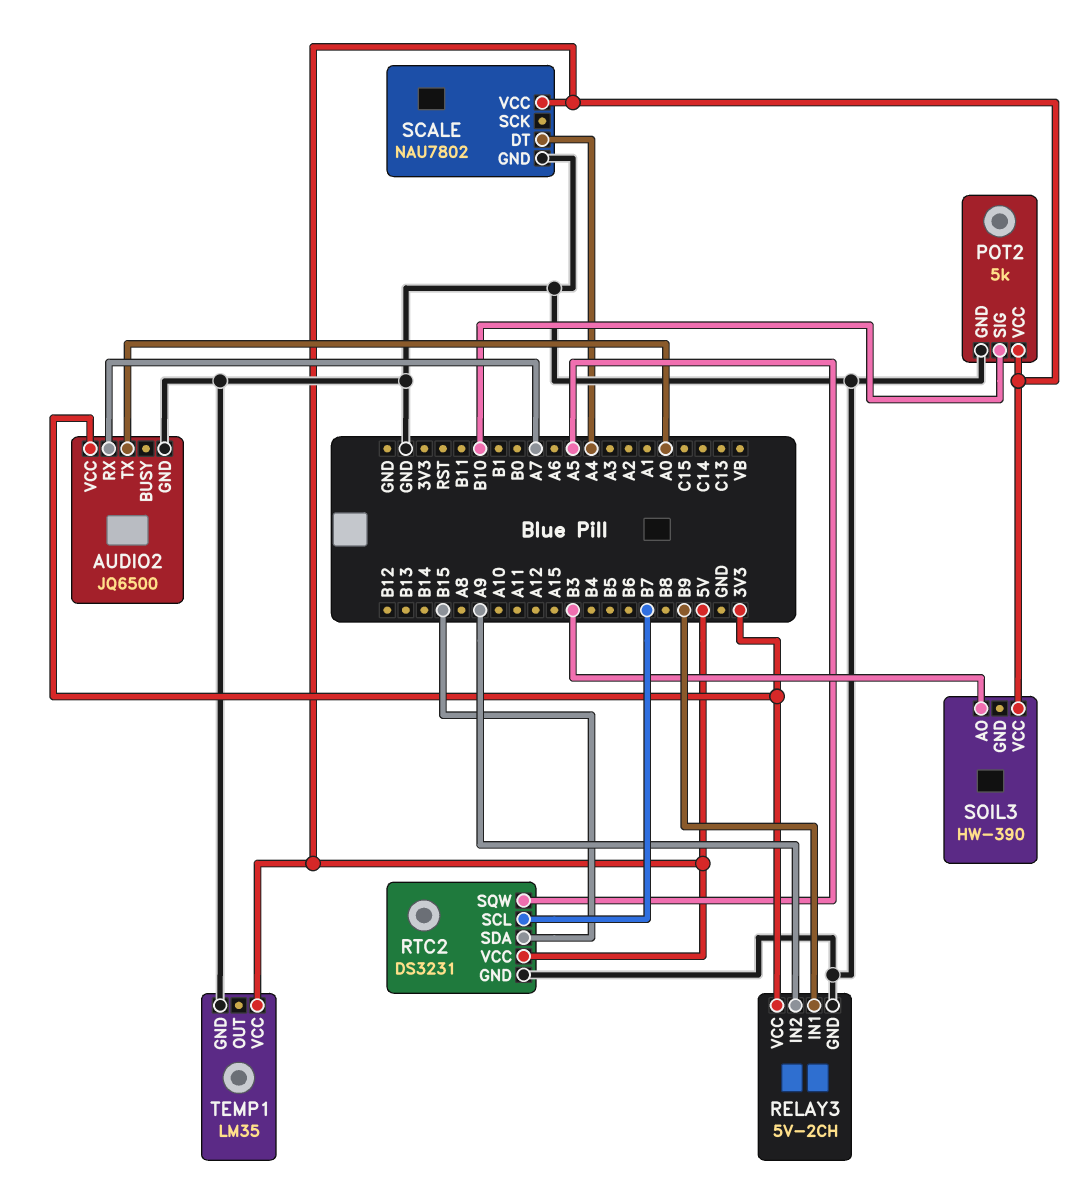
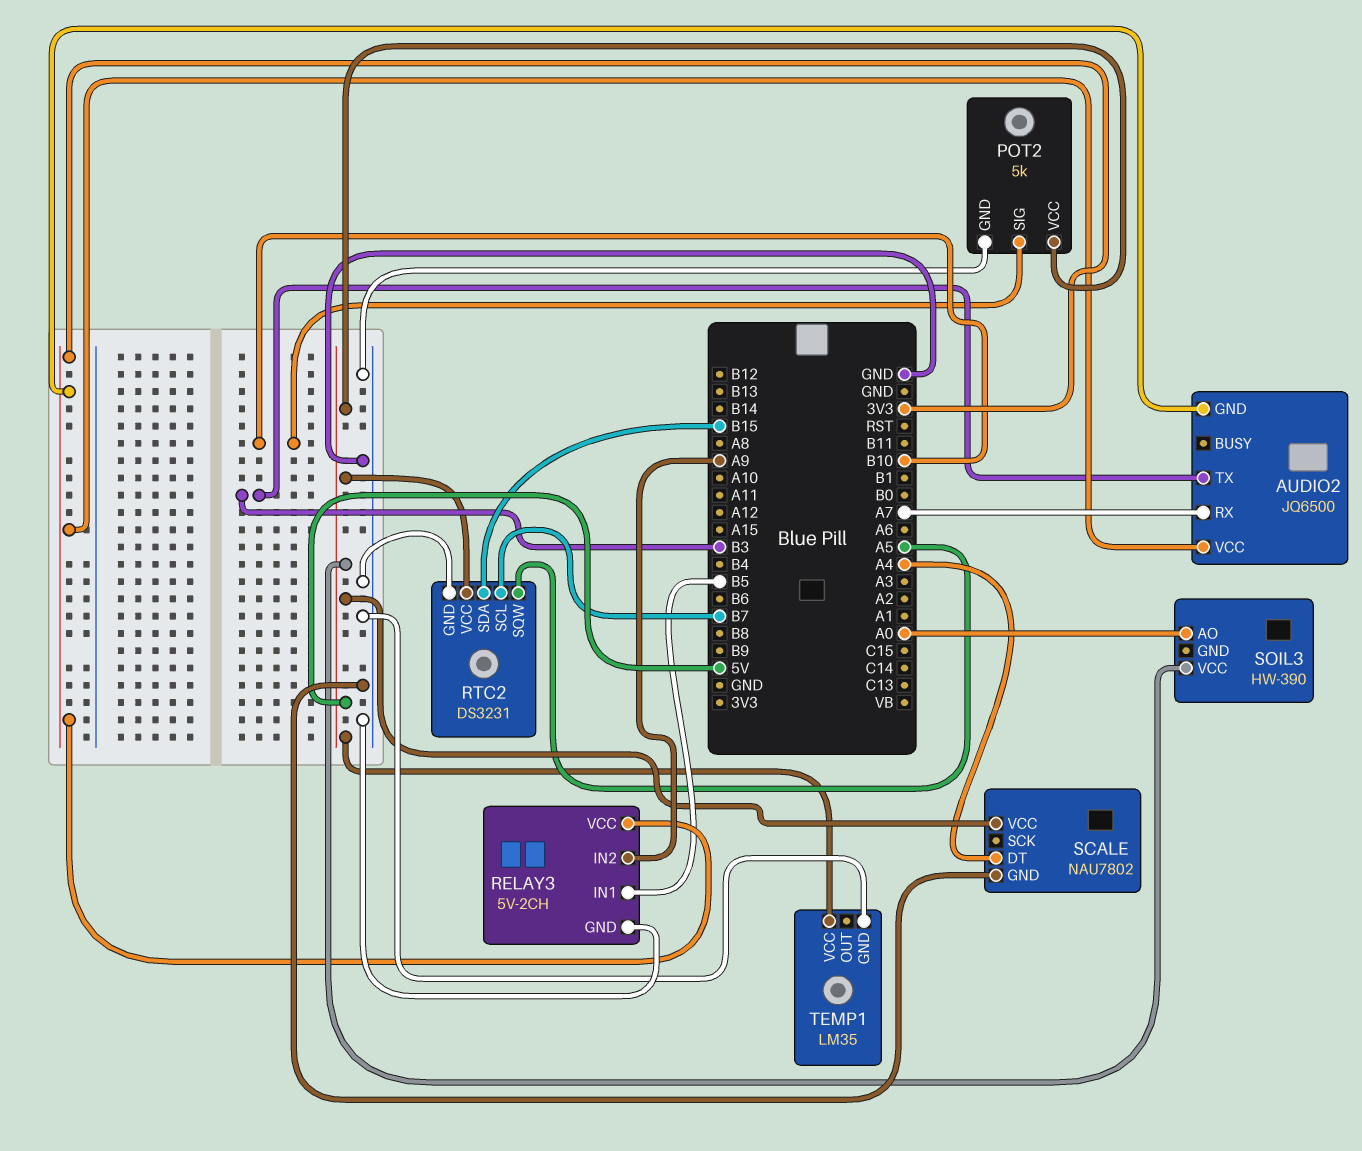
AUDIO2 pin GND: GND -> 3V3
AUDIO2 pin TX: A0 -> B3
RELAY3 pin IN1: B9 -> B5
SOIL3 pin AO: B3 -> A0

